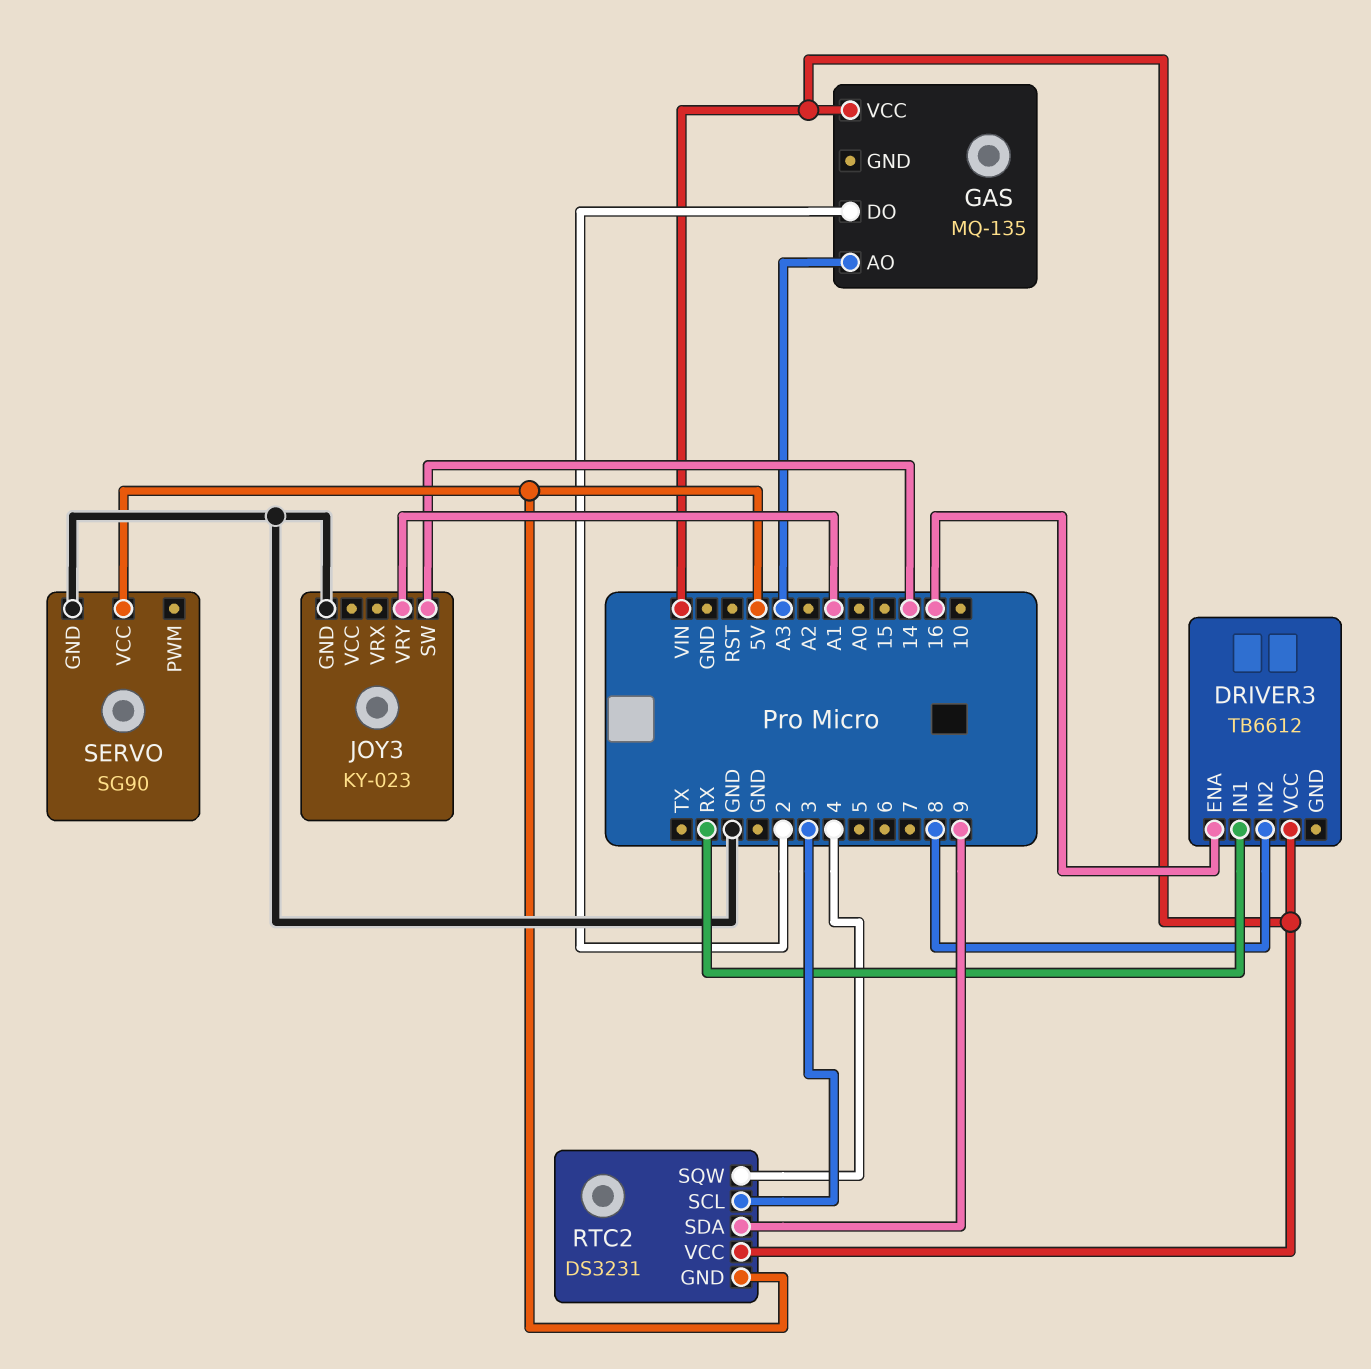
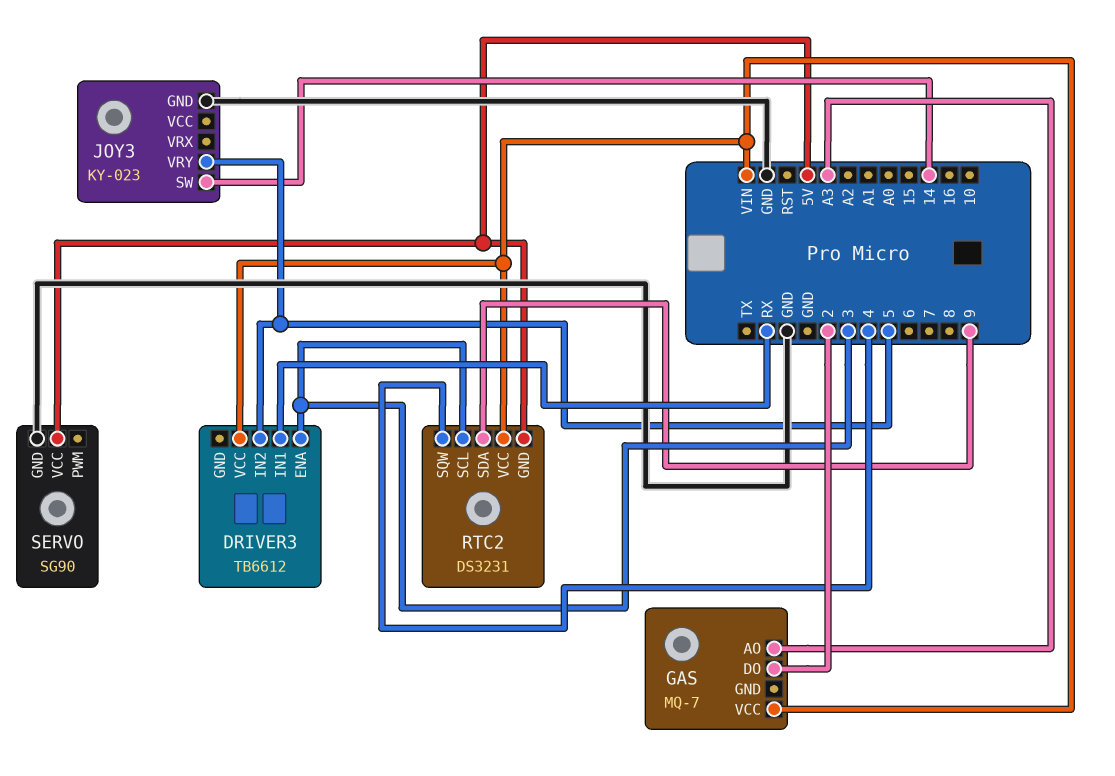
DRIVER3 pin ENA: 16 -> 3
DRIVER3 pin IN2: 8 -> 5
GAS: MQ-135 -> MQ-7
JOY3 pin VRY: A1 -> 5

